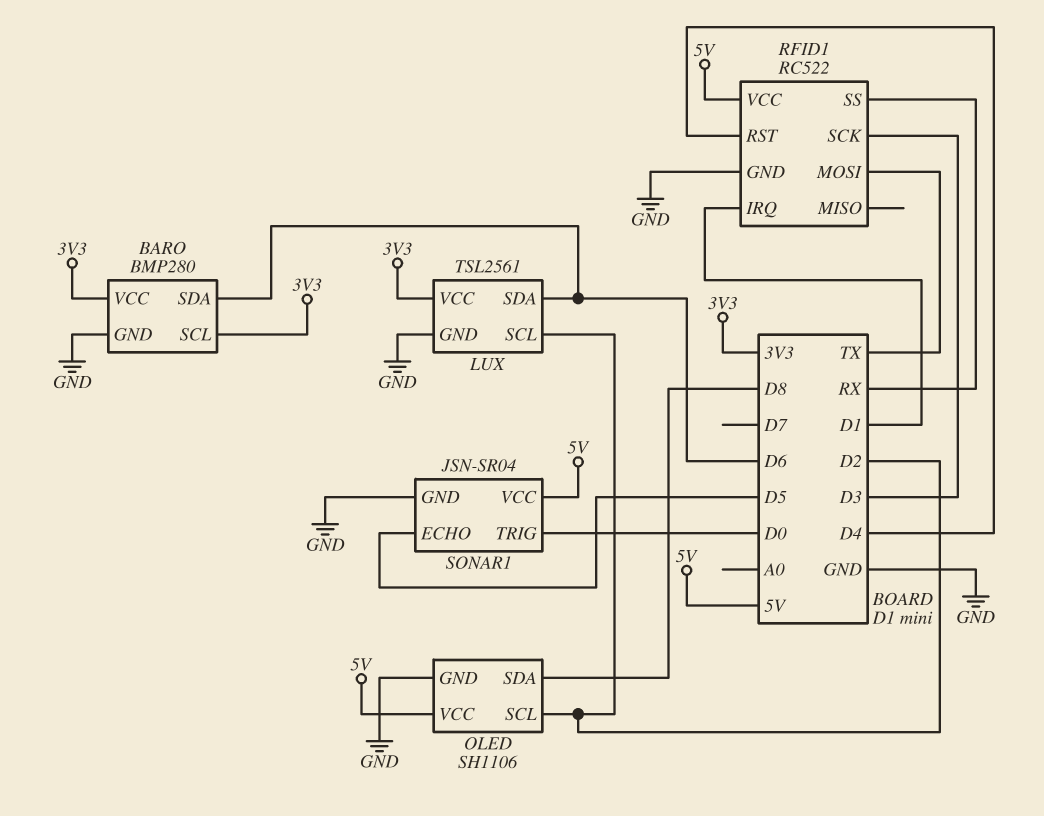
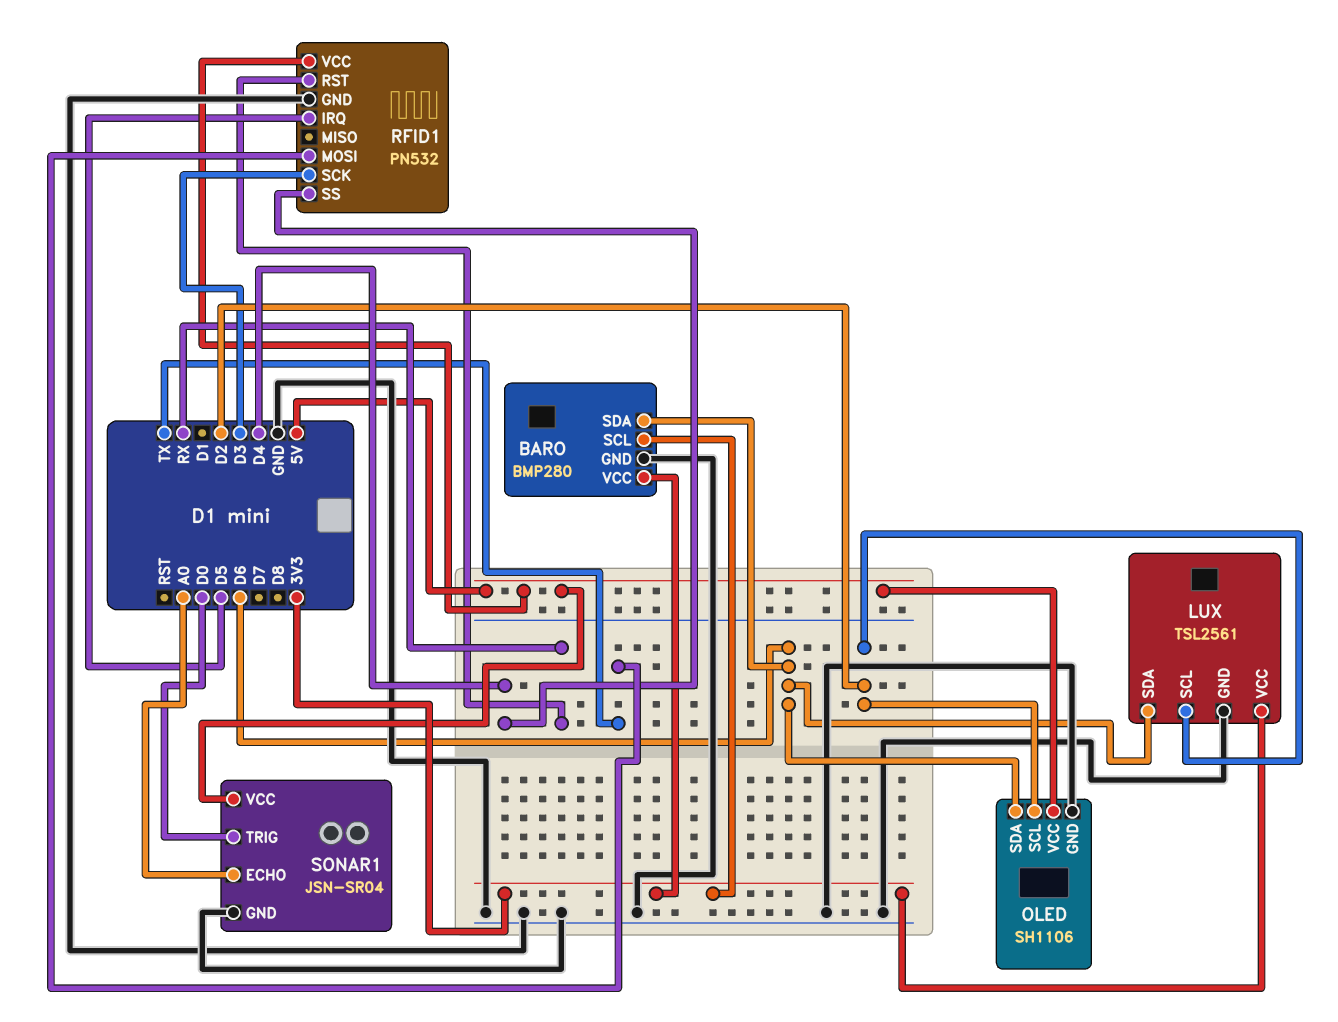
OLED pin SDA: D8 -> D6
RFID1: RC522 -> PN532
RFID1 pin IRQ: D1 -> D5
RFID1 pin RST: D4 -> RX
RFID1 pin SS: RX -> D4
SONAR1 pin ECHO: D5 -> A0

